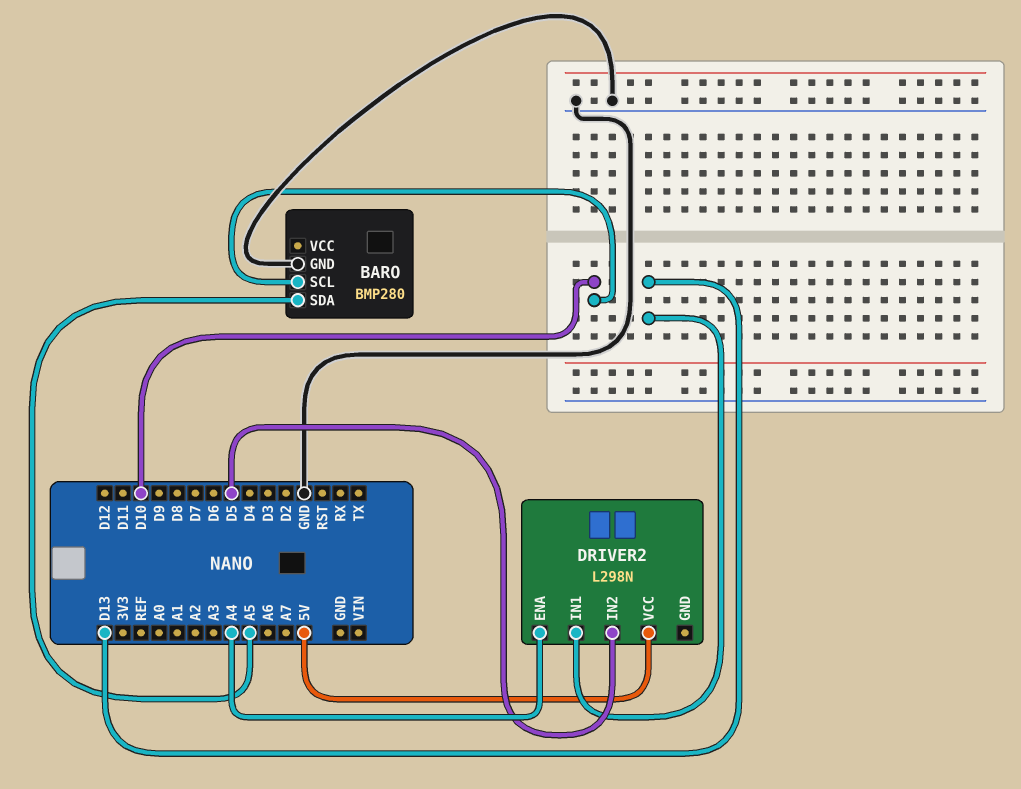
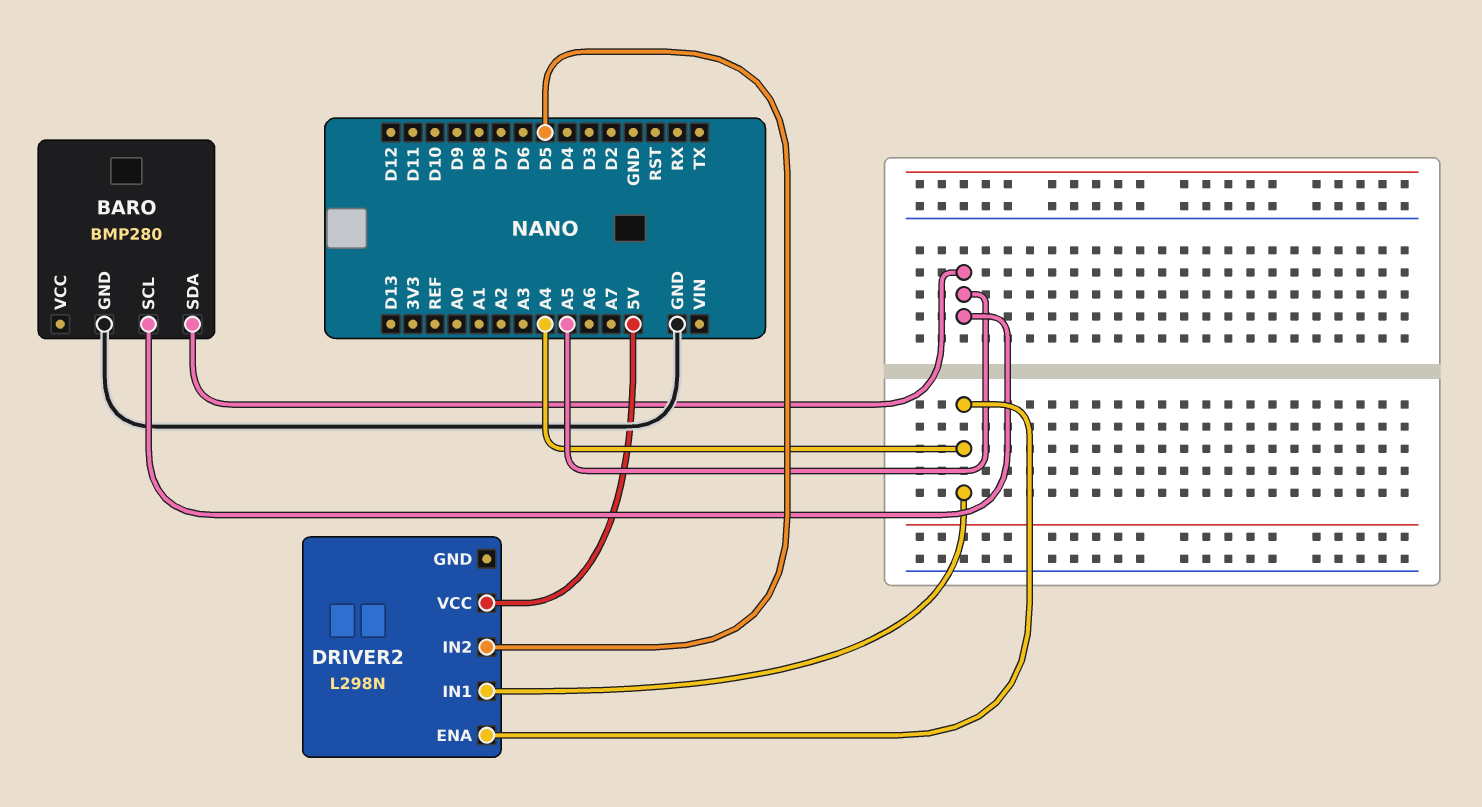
BARO pin SCL: D10 -> A5
DRIVER2 pin IN1: D13 -> A4

